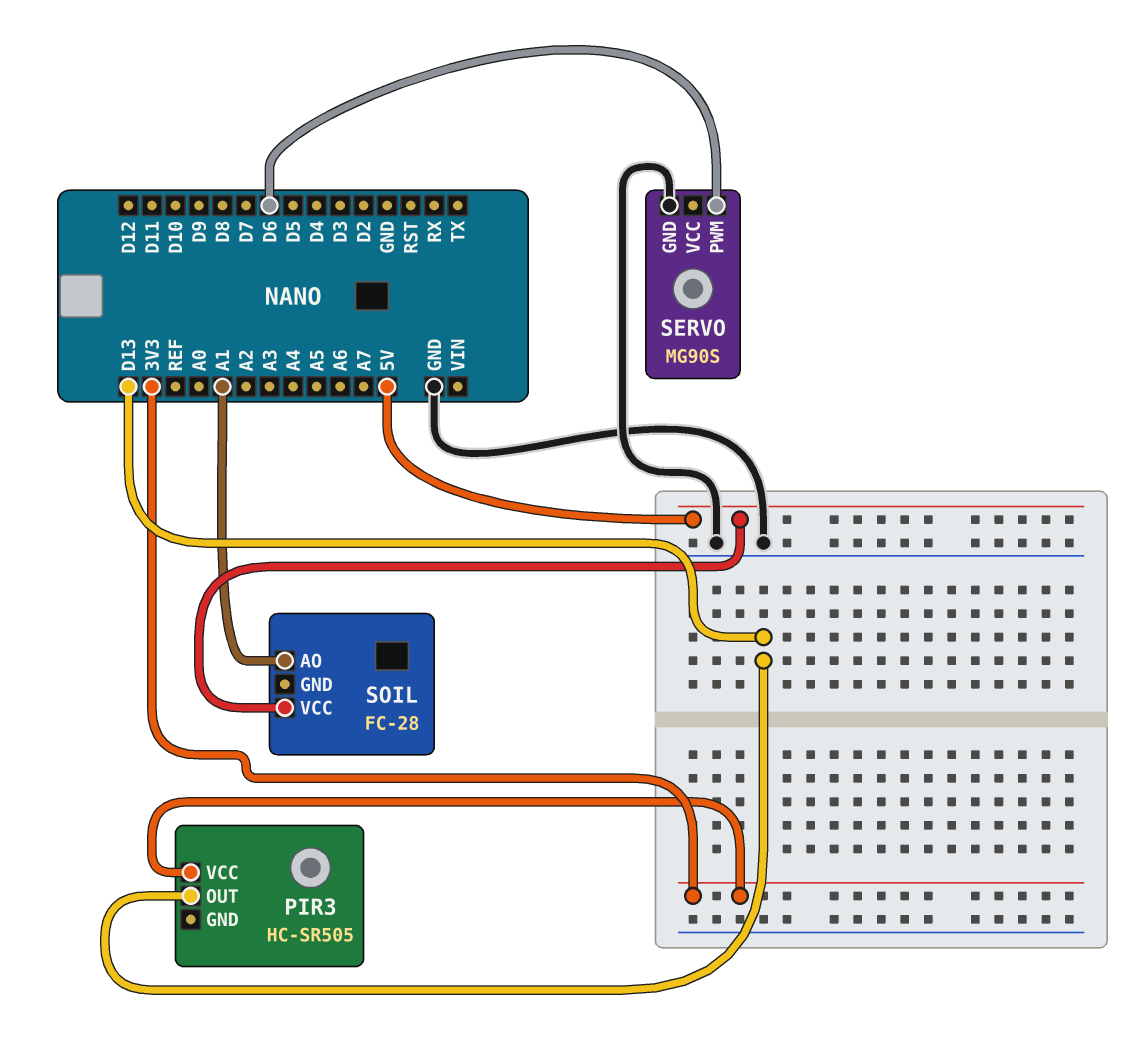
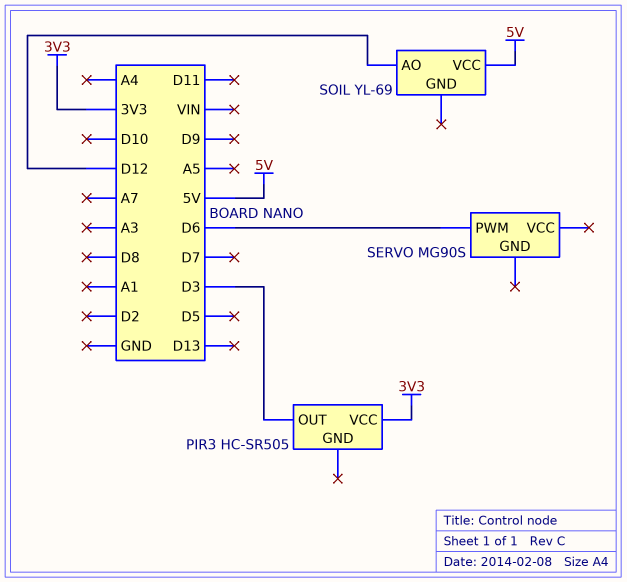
PIR3 pin OUT: D13 -> D3
SERVO pin GND: GND -> none
SOIL: FC-28 -> YL-69
SOIL pin AO: A1 -> D12

